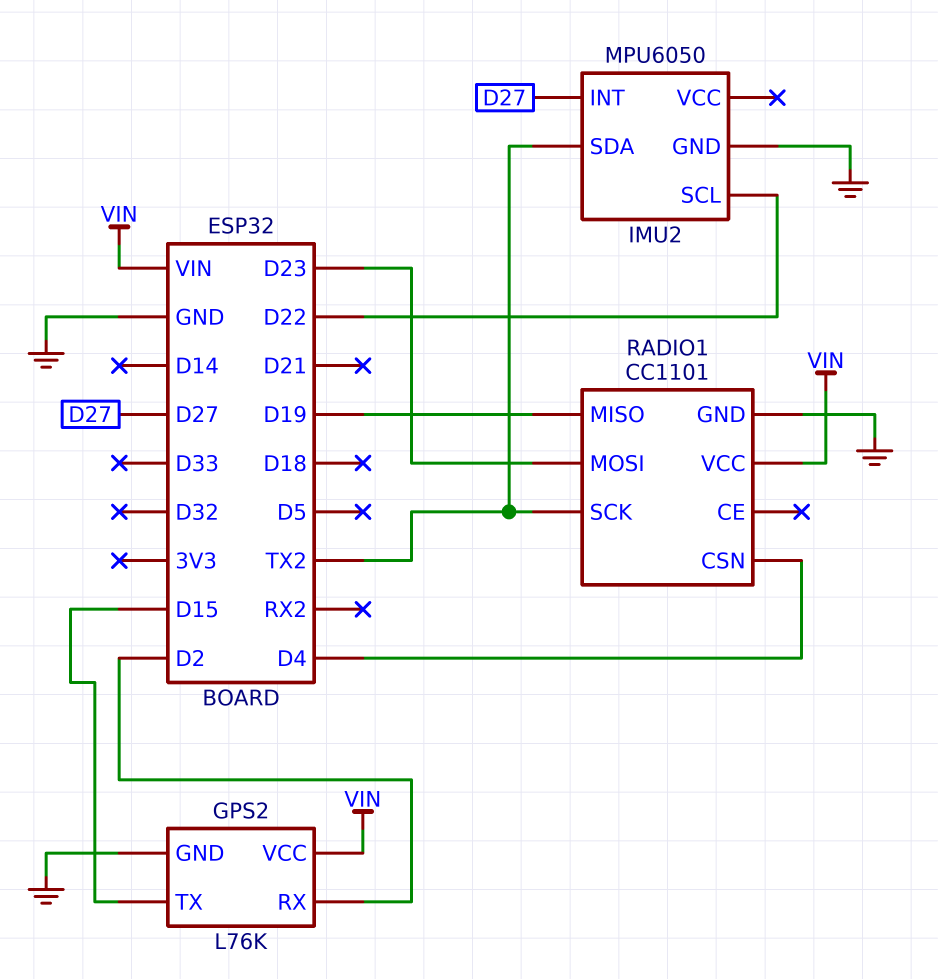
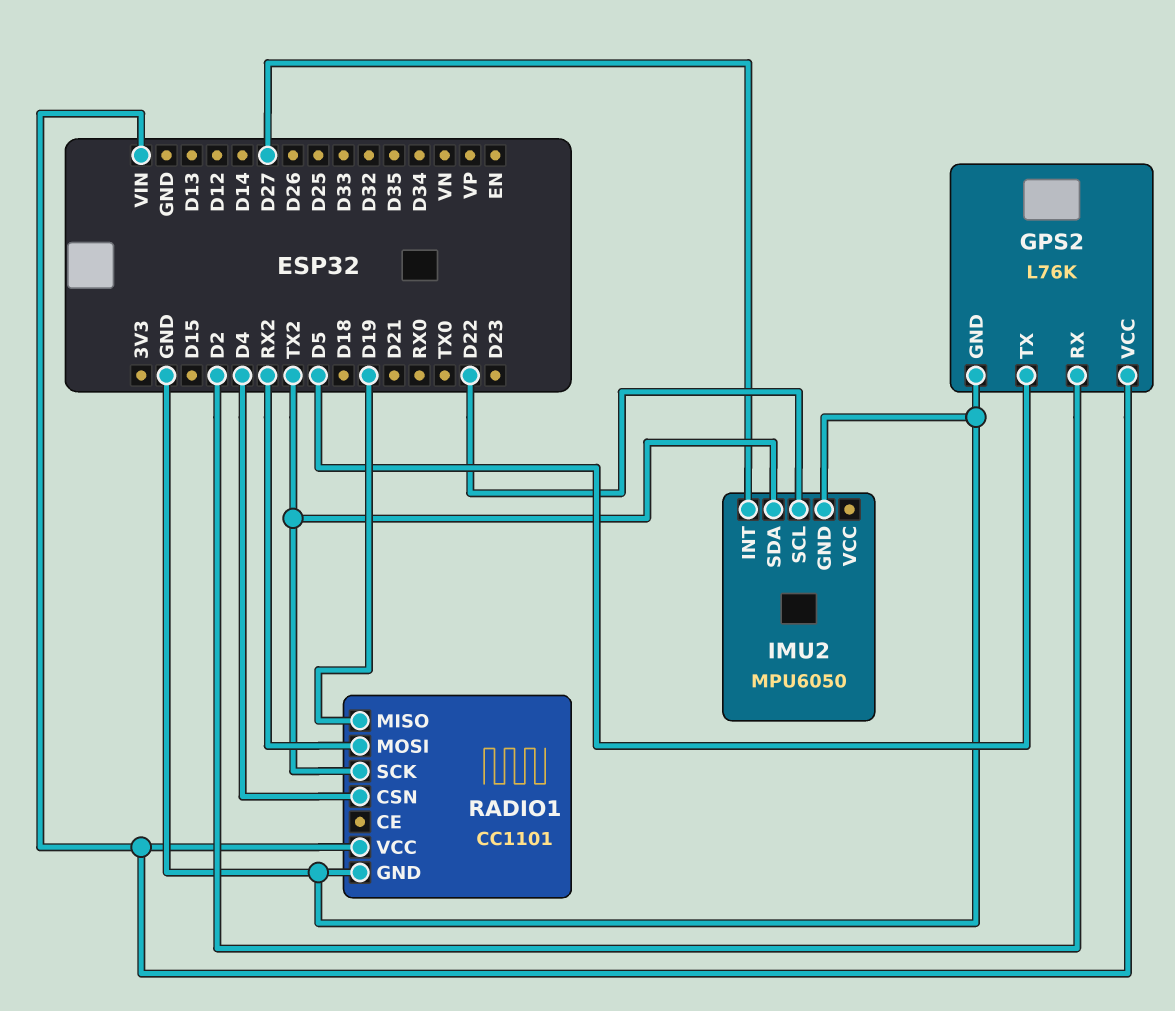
GPS2 pin TX: D15 -> D5
RADIO1 pin MOSI: D23 -> RX2

